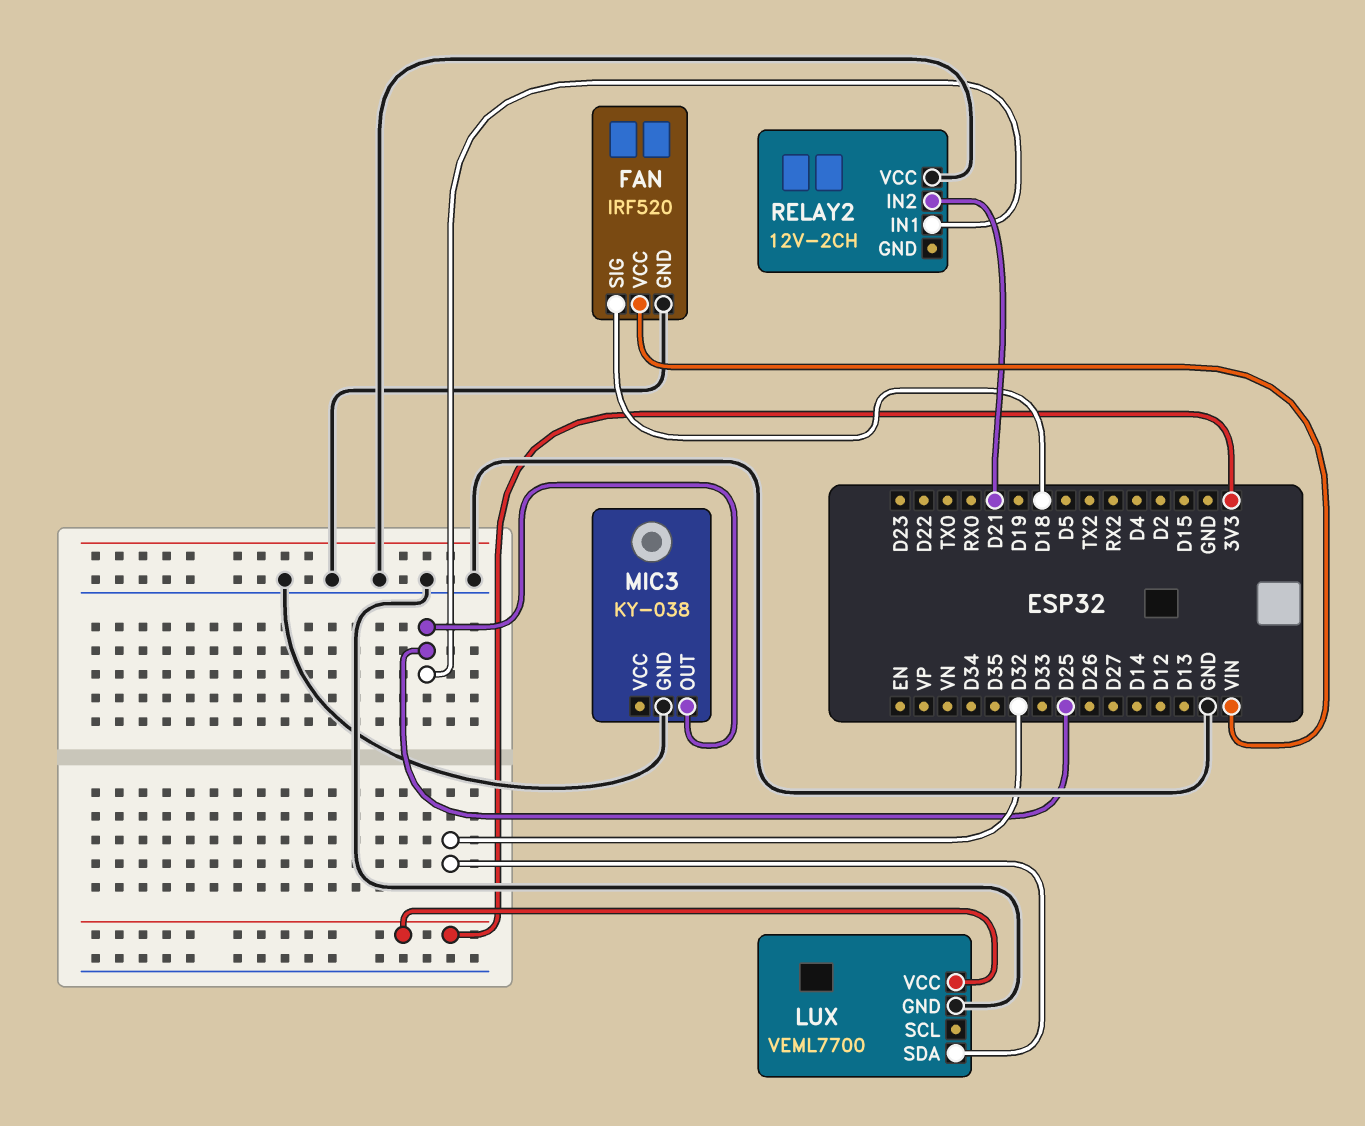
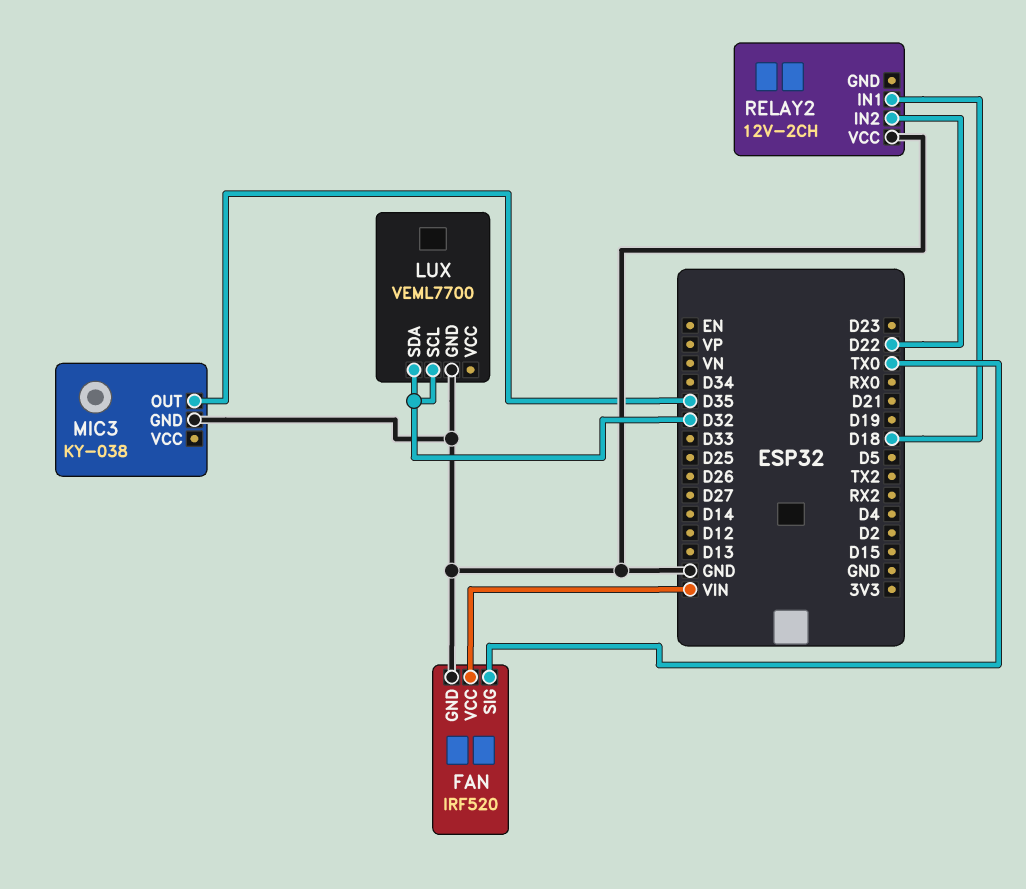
FAN pin SIG: D18 -> TX0
LUX pin SCL: none -> D32
LUX pin VCC: 3V3 -> none
MIC3 pin OUT: D25 -> D35
RELAY2 pin IN1: D25 -> D18
RELAY2 pin IN2: D21 -> D22

